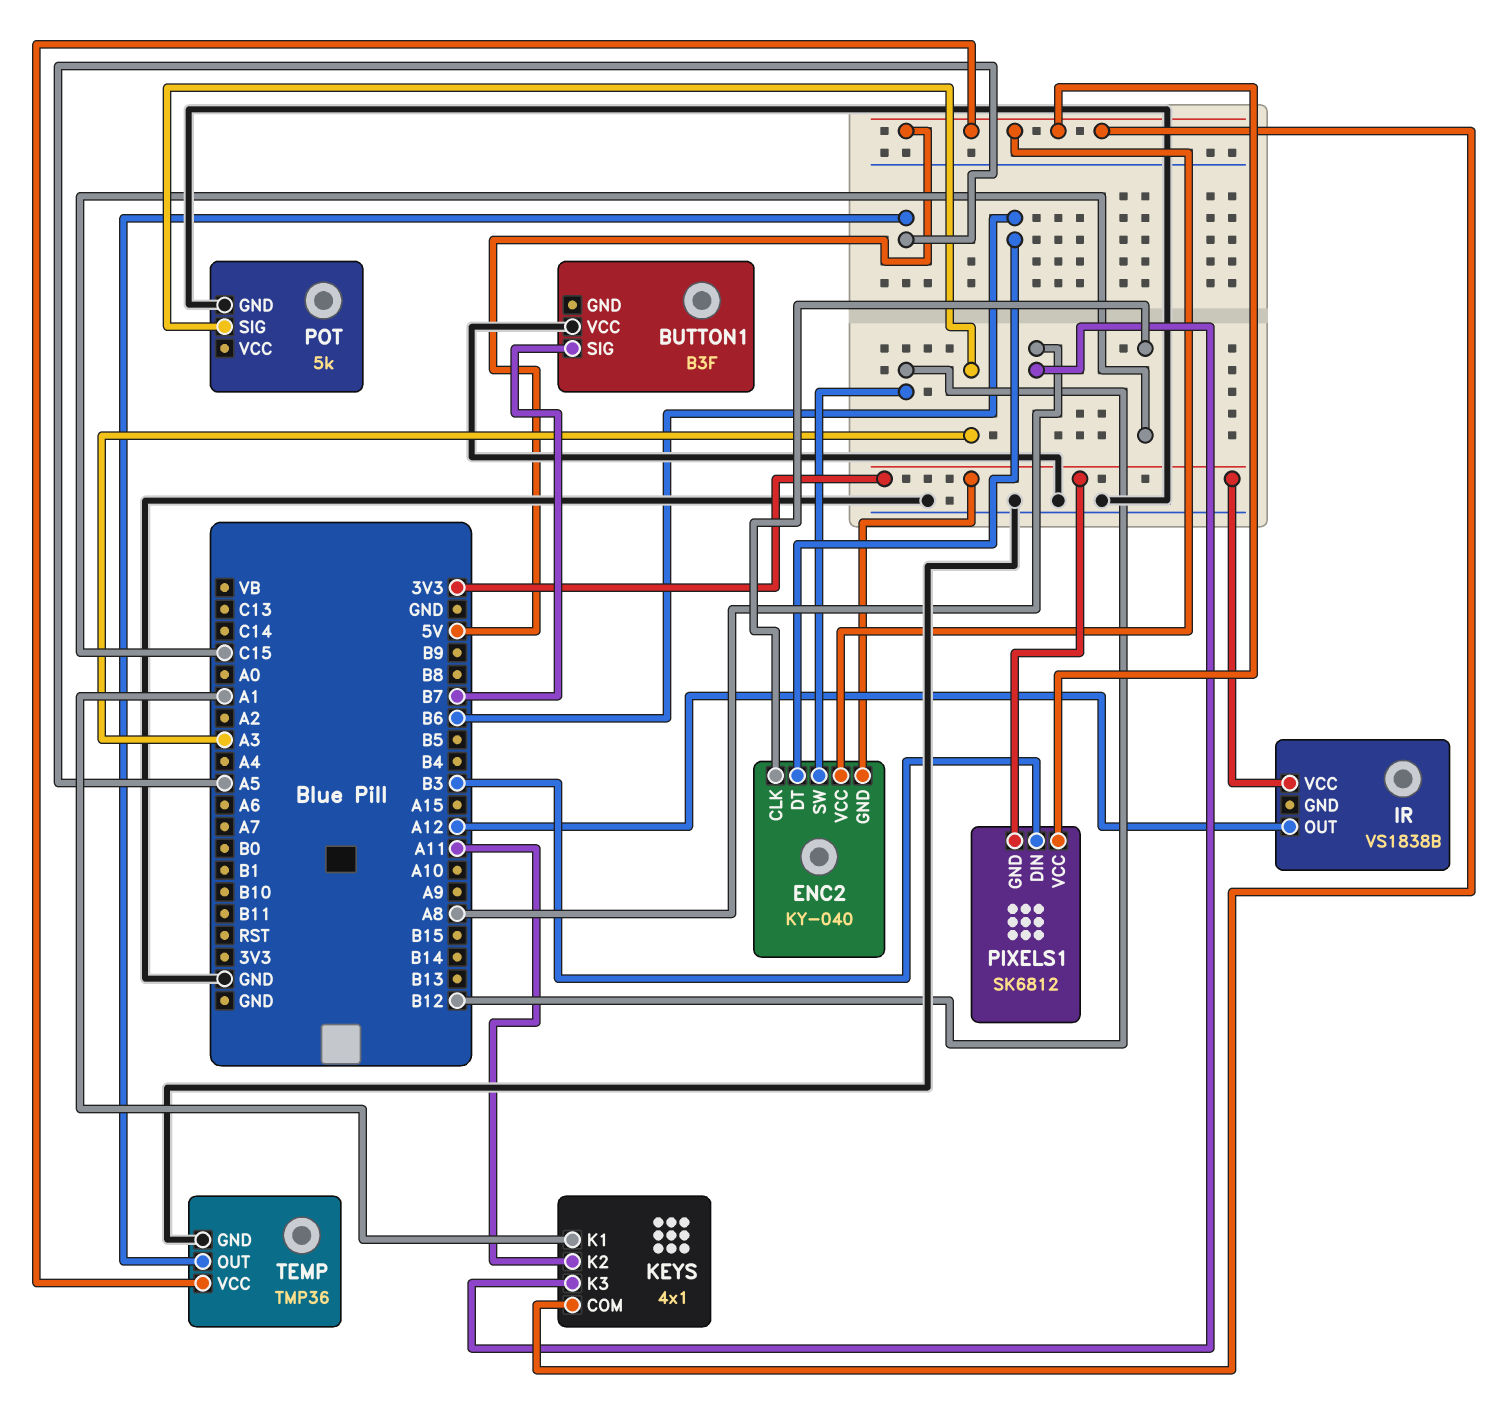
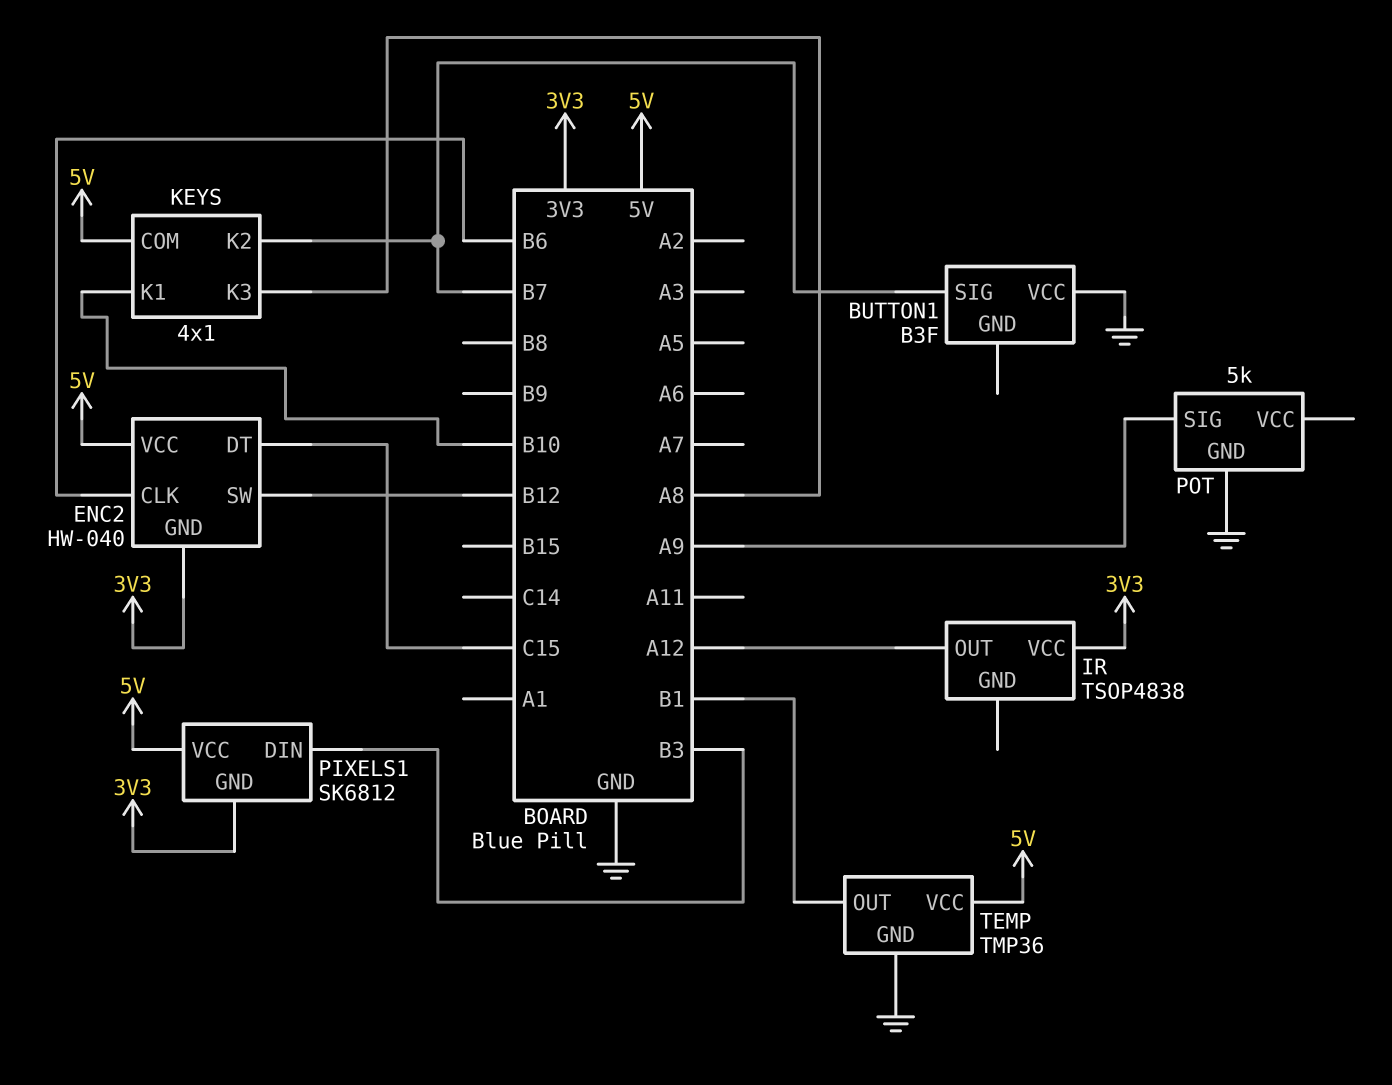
ENC2: KY-040 -> HW-040
ENC2 pin CLK: C15 -> B6
ENC2 pin DT: B6 -> C15
IR: VS1838B -> TSOP4838
KEYS pin K1: A1 -> B10
KEYS pin K2: A11 -> B7
POT pin SIG: A3 -> A9
TEMP pin OUT: A5 -> B1

